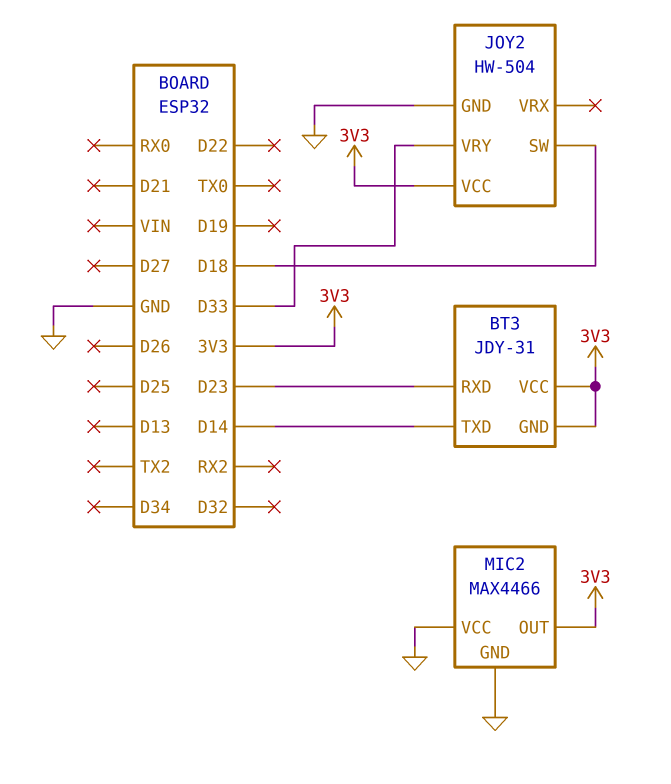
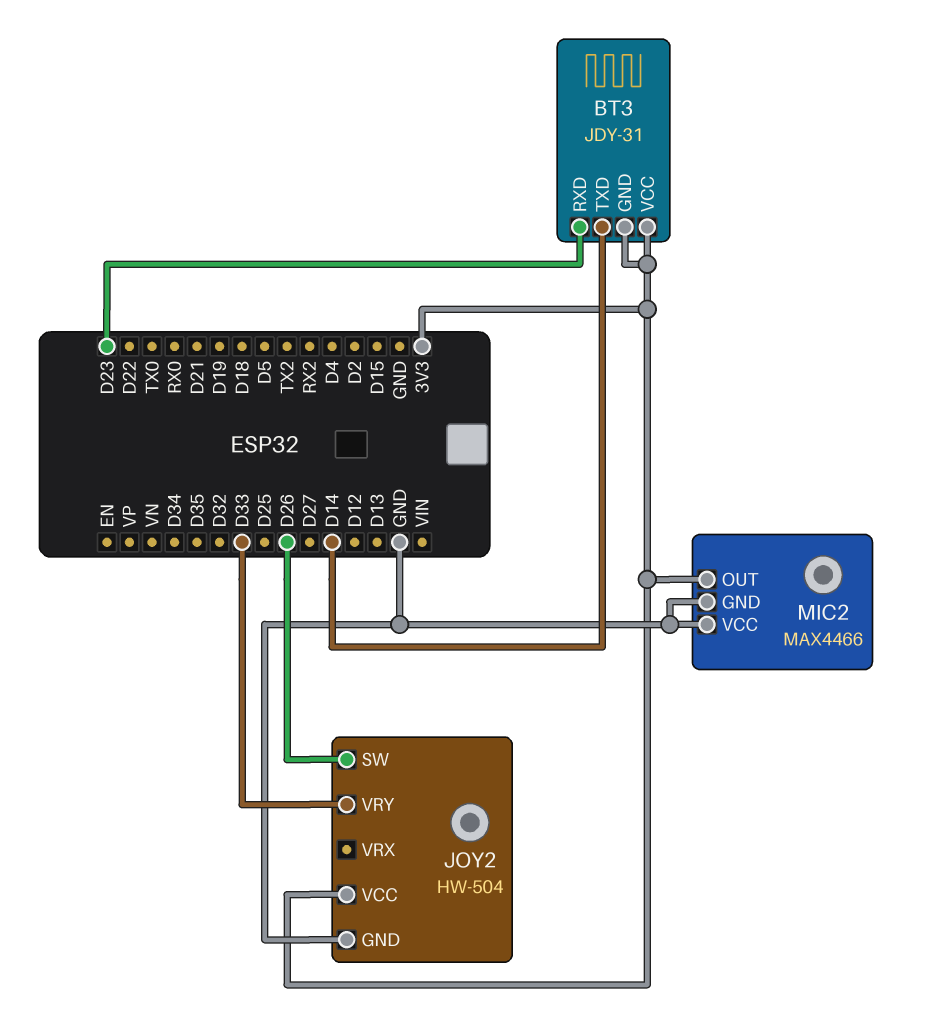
JOY2 pin SW: D18 -> D26

